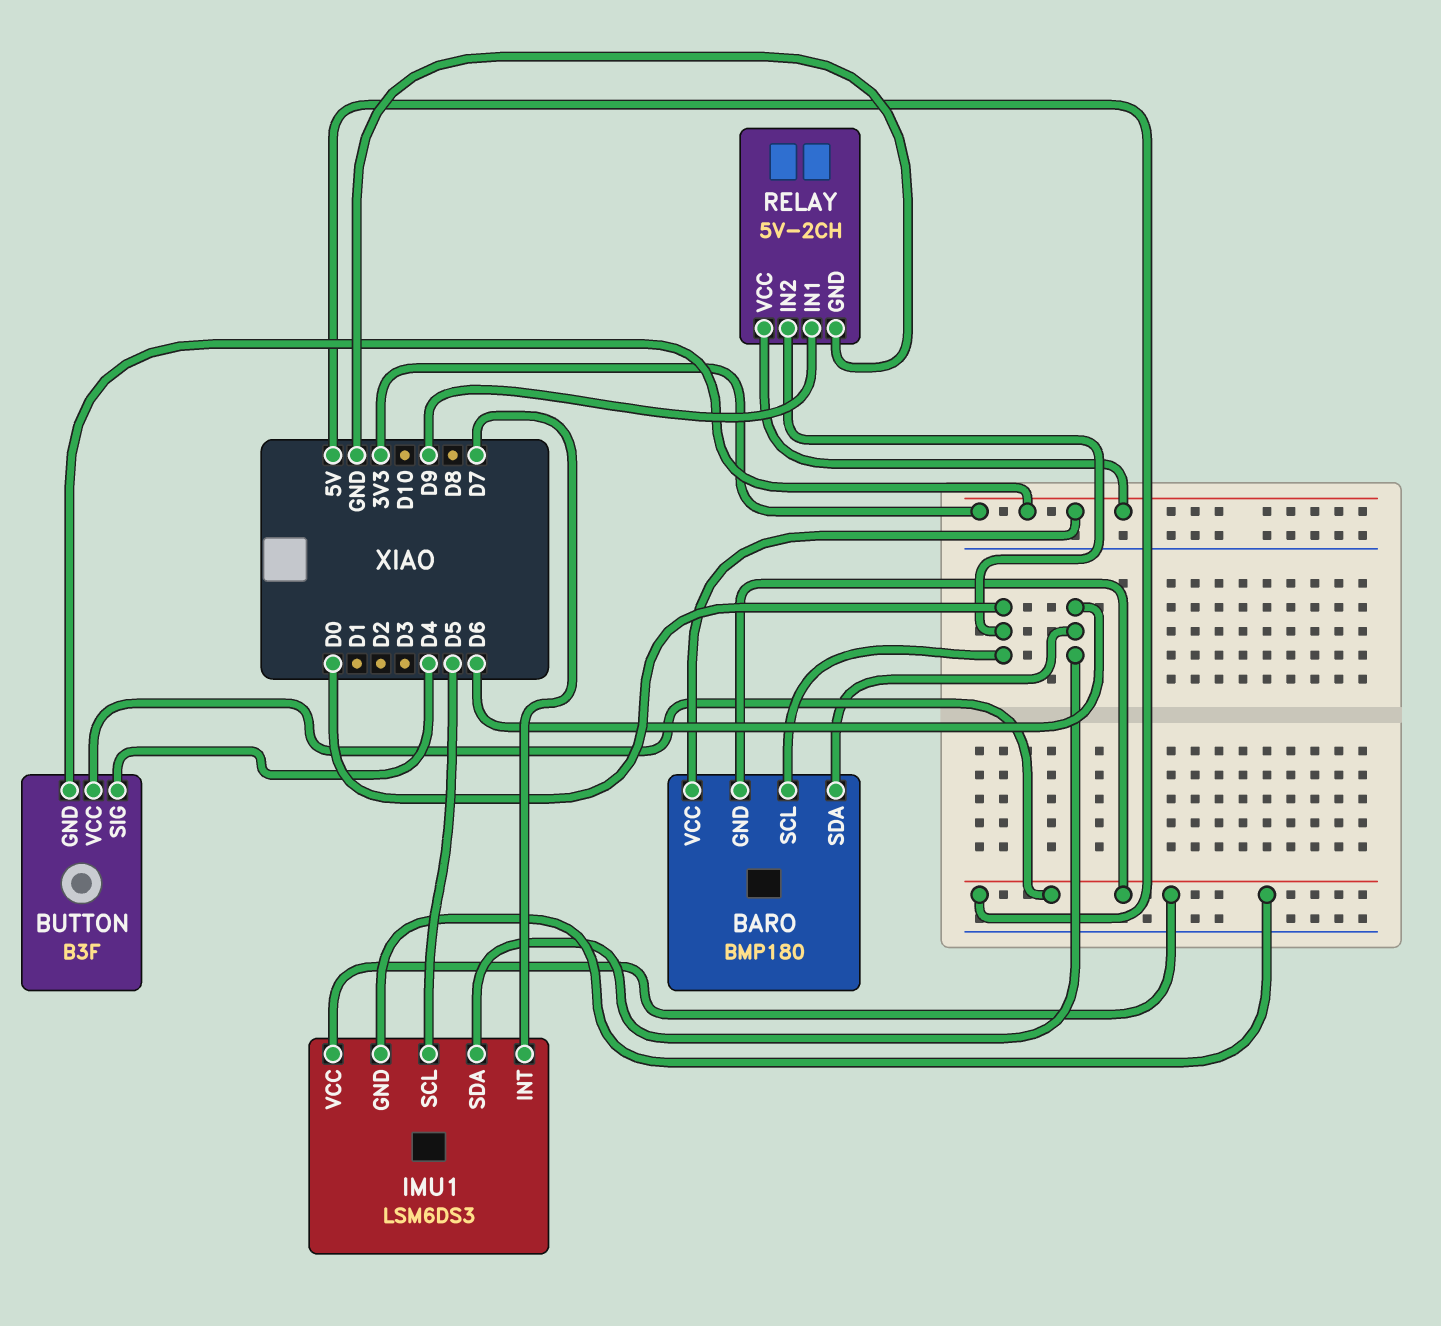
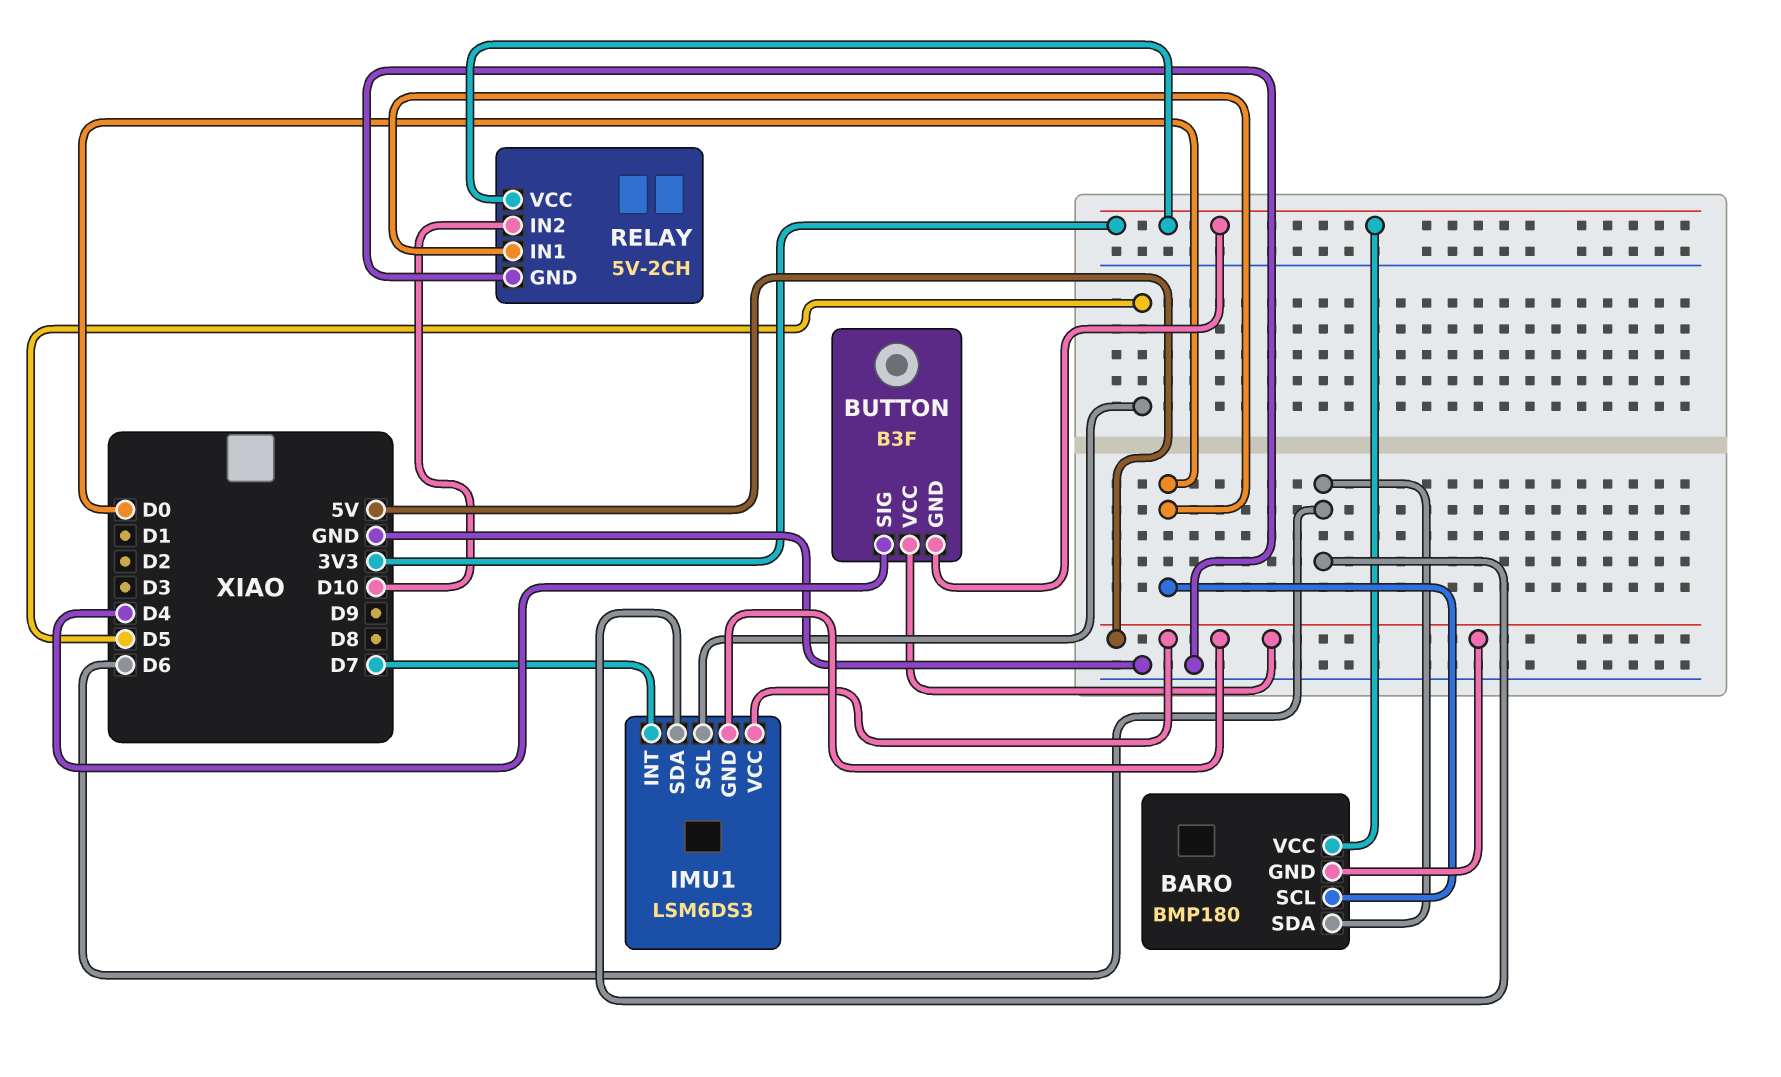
RELAY pin IN1: D9 -> D0
RELAY pin IN2: D0 -> D10

